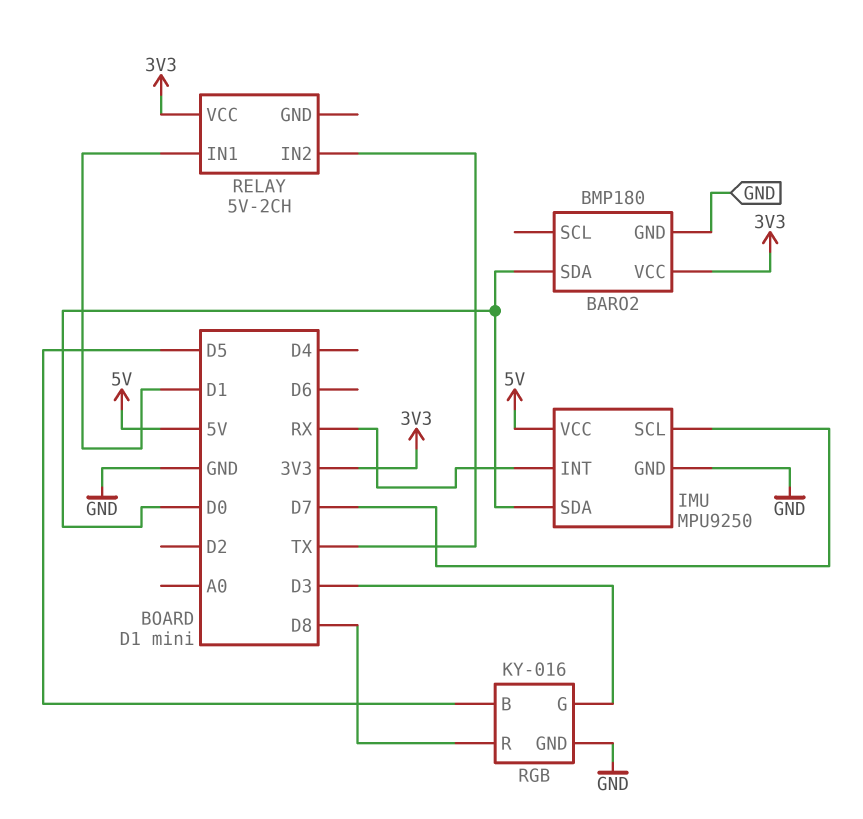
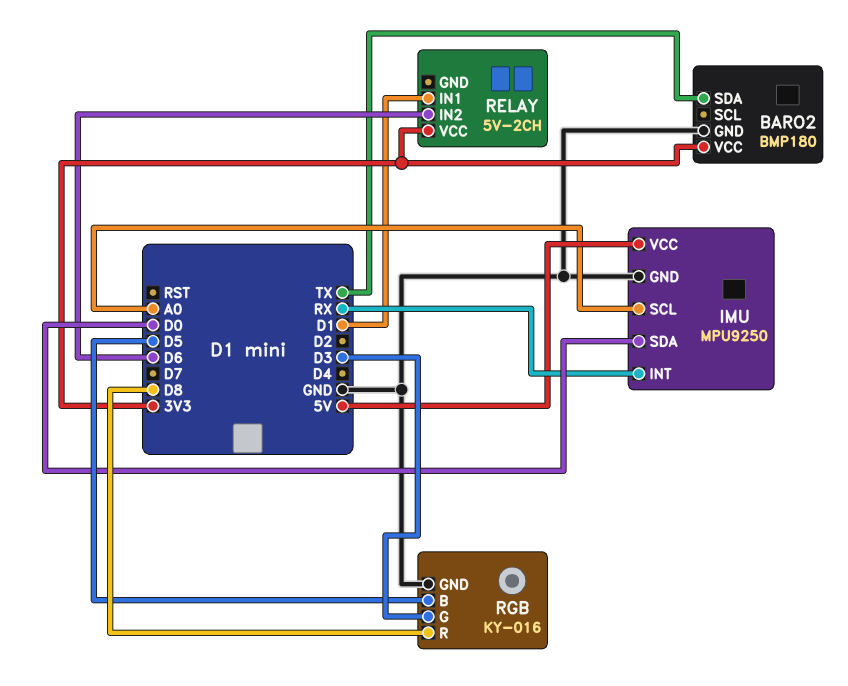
BARO2 pin SDA: D0 -> TX
IMU pin SCL: D7 -> A0
RELAY pin IN2: TX -> D6

